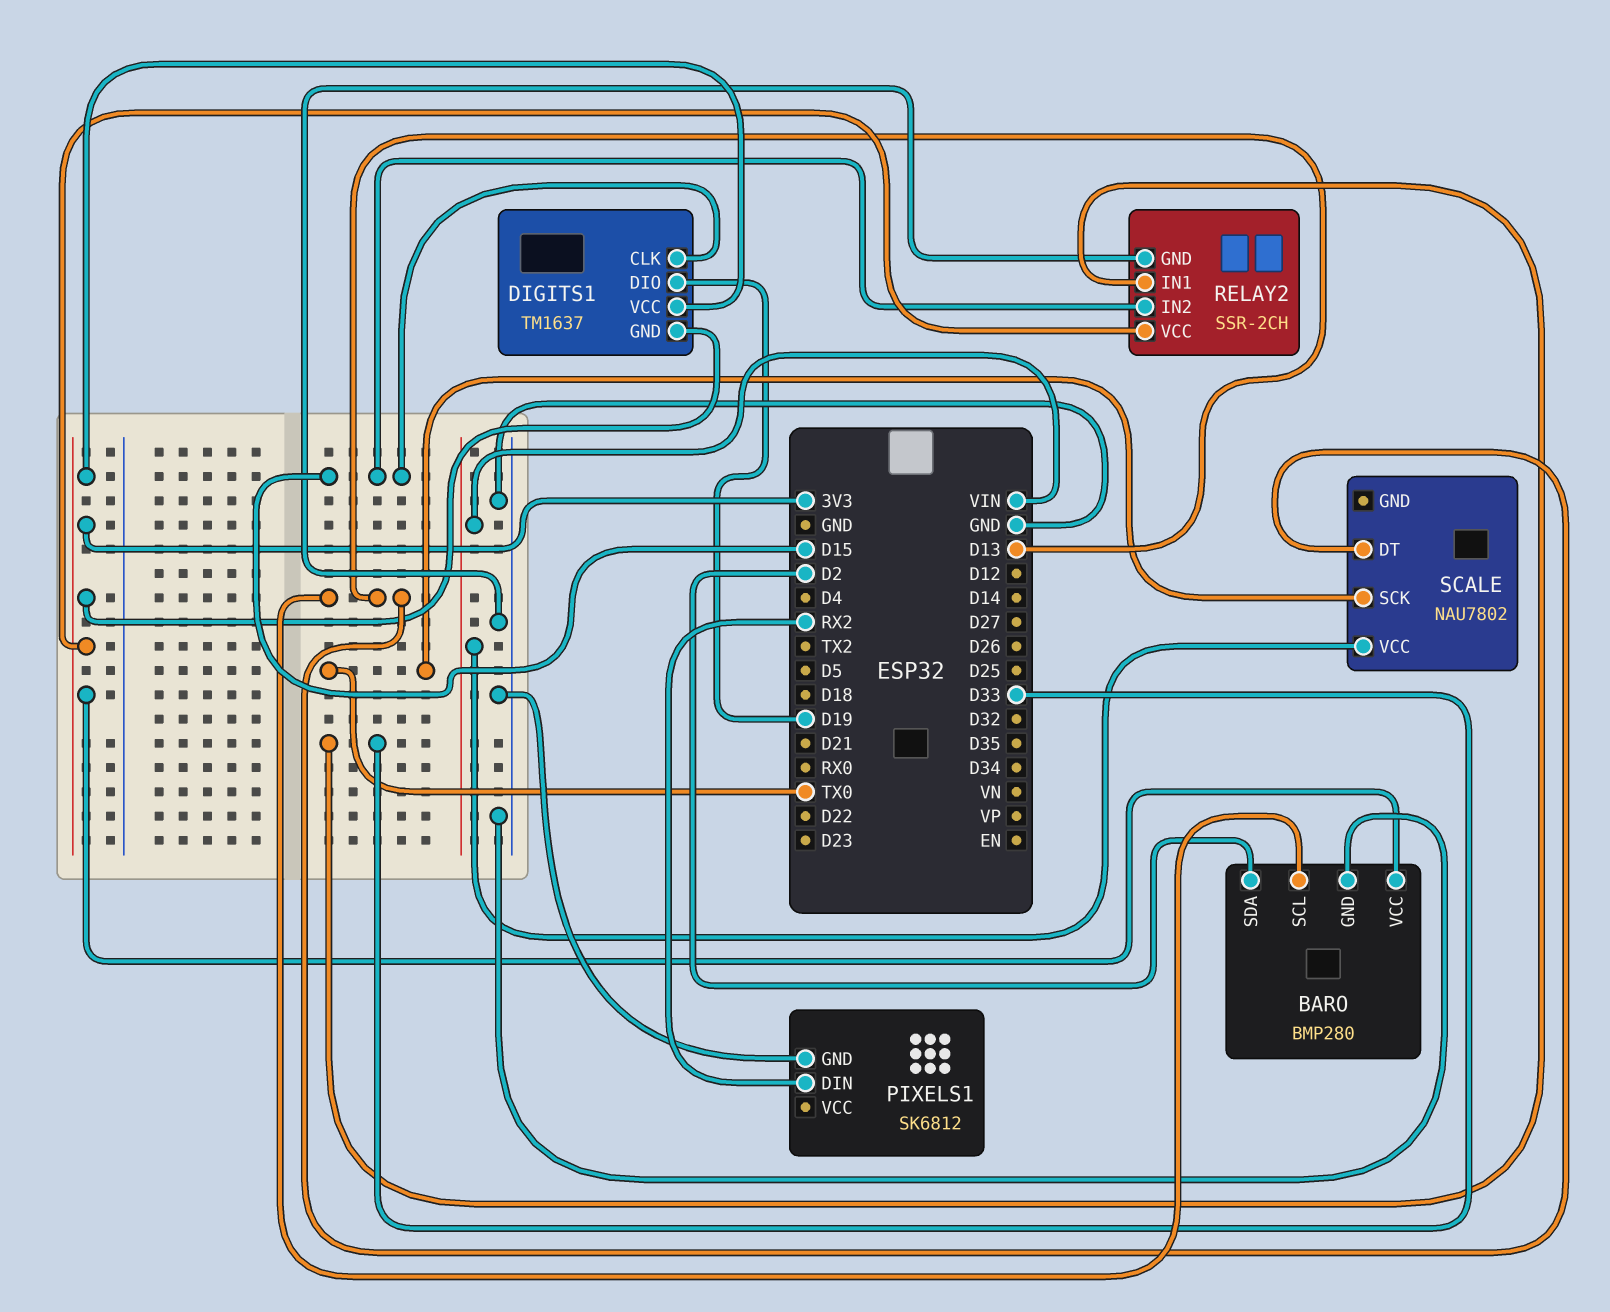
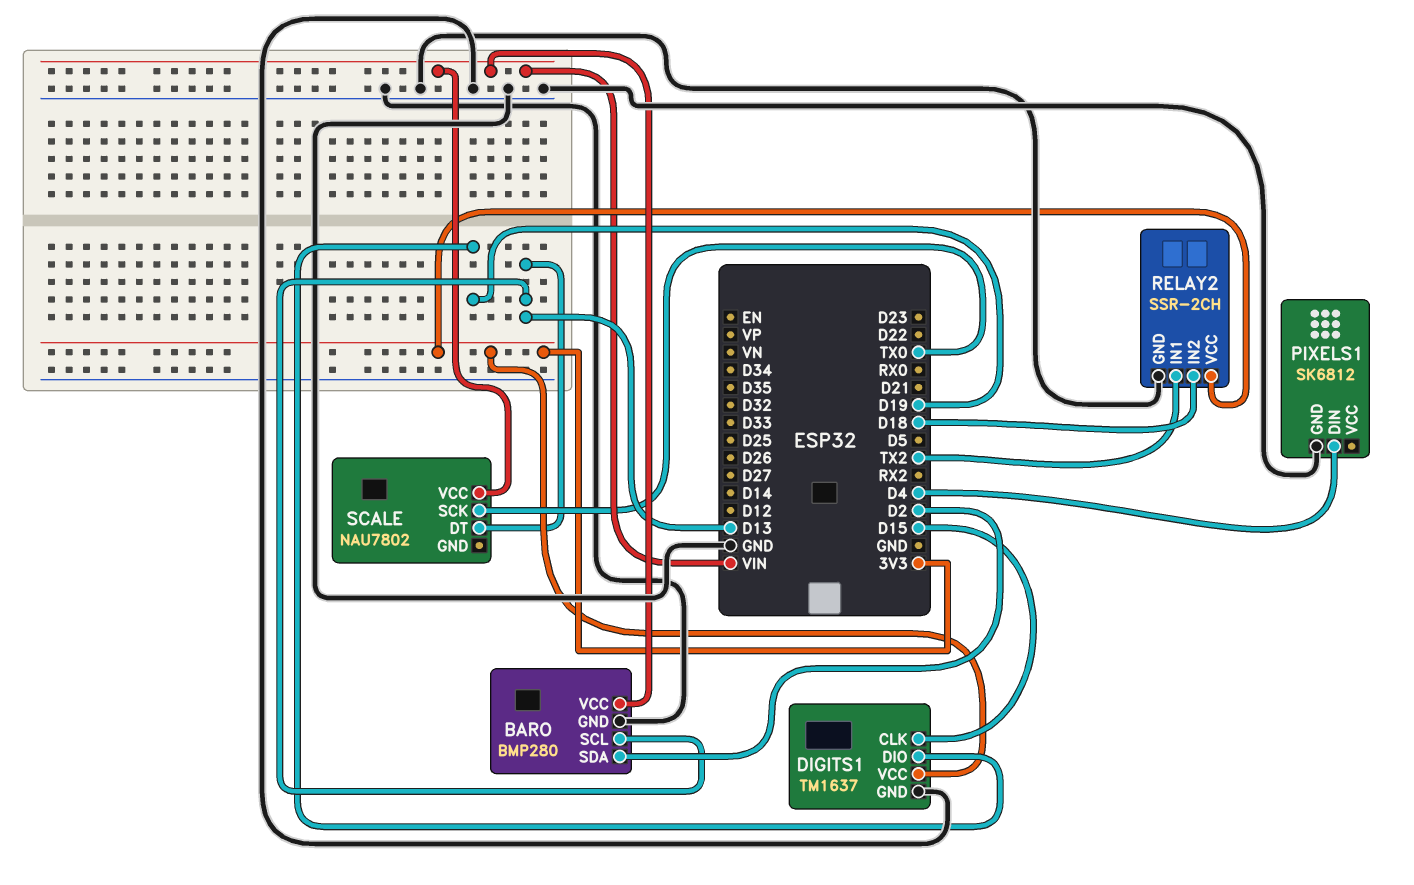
BARO pin VCC: 3V3 -> VIN
DIGITS1 pin GND: 3V3 -> GND
PIXELS1 pin DIN: RX2 -> D4
RELAY2 pin IN1: D33 -> TX2
RELAY2 pin IN2: D15 -> D18

